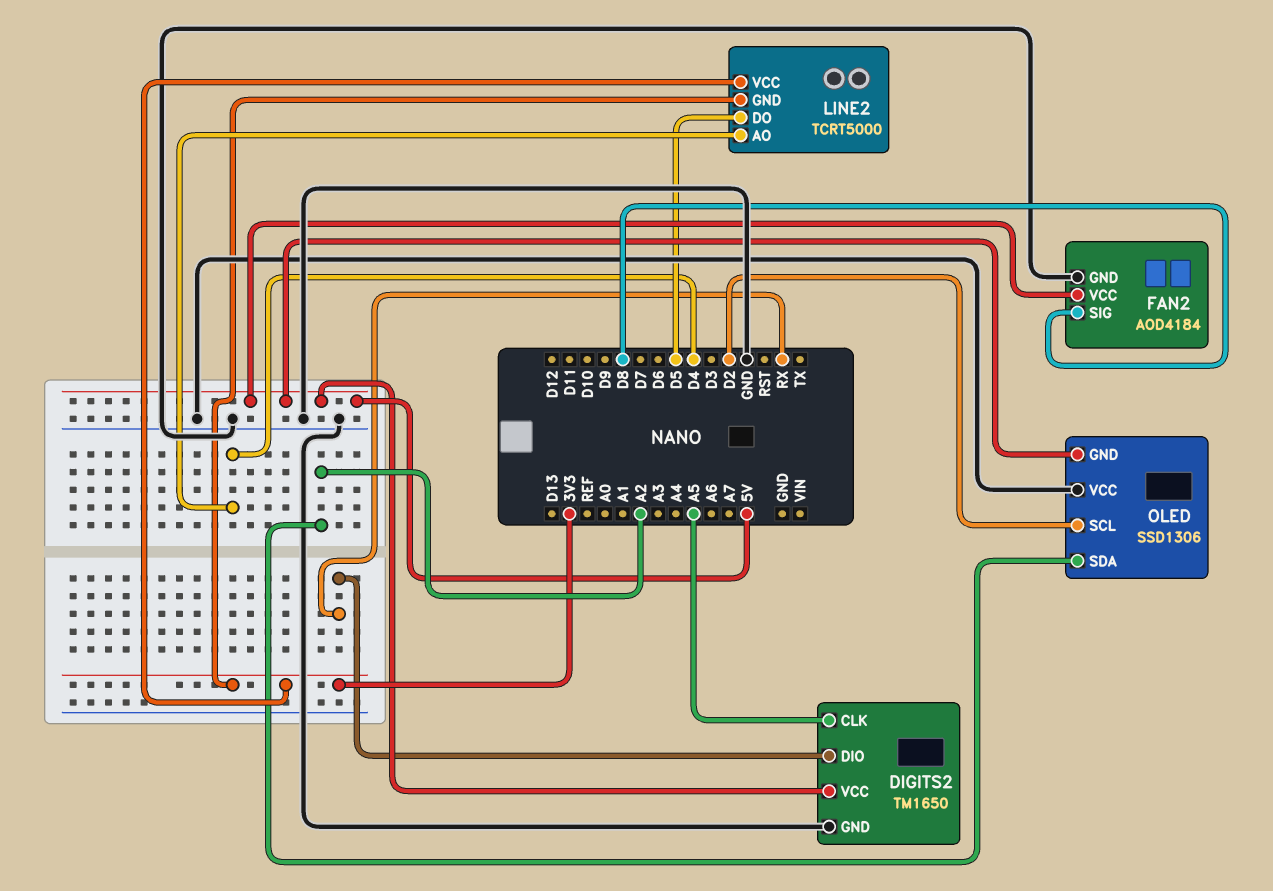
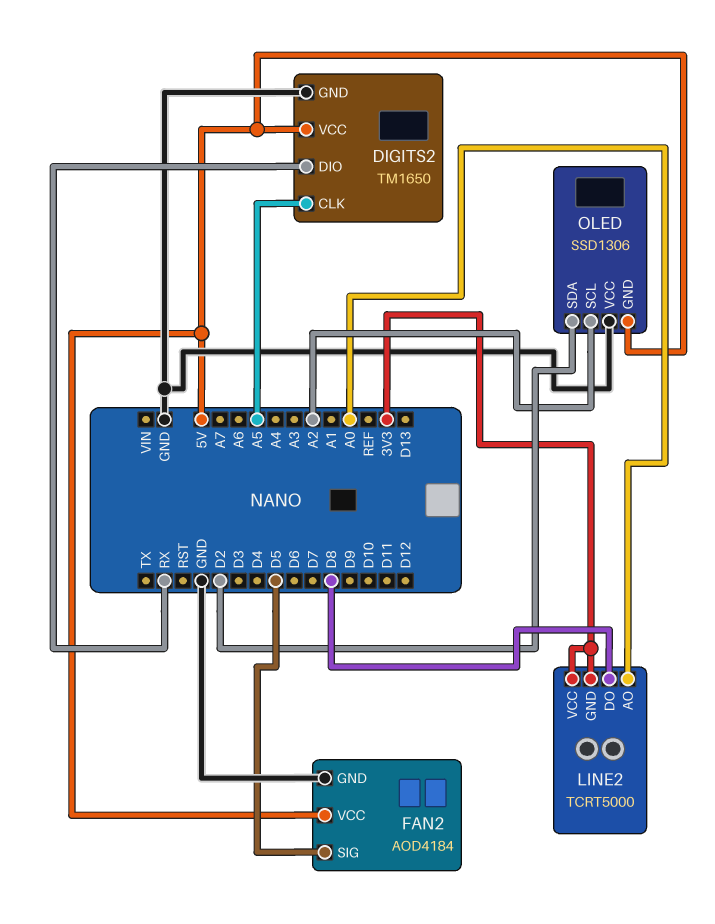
FAN2 pin SIG: D8 -> D5
LINE2 pin AO: D4 -> A0
LINE2 pin DO: D5 -> D8
OLED pin SCL: D2 -> A2
OLED pin SDA: A2 -> D2

